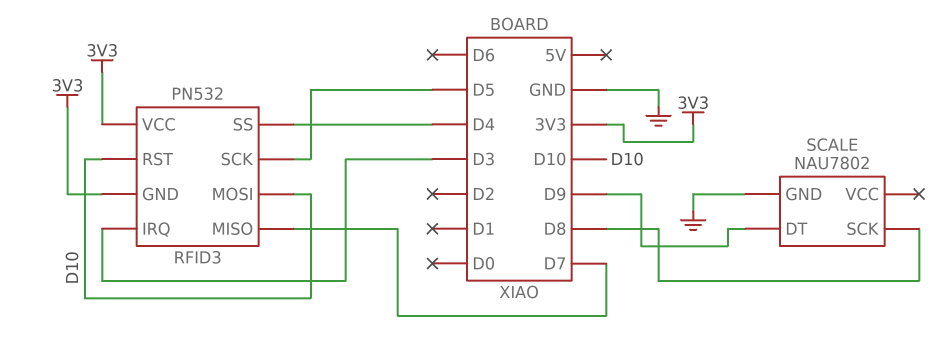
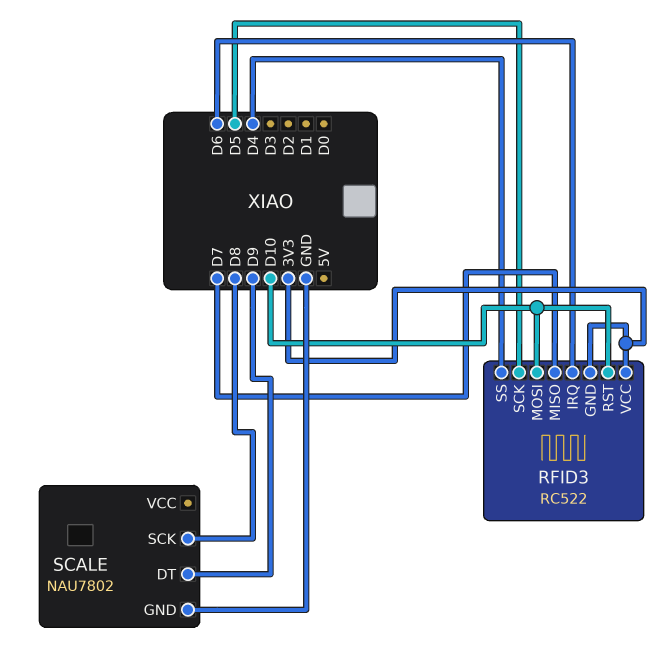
RFID3: PN532 -> RC522
RFID3 pin IRQ: D3 -> D6

